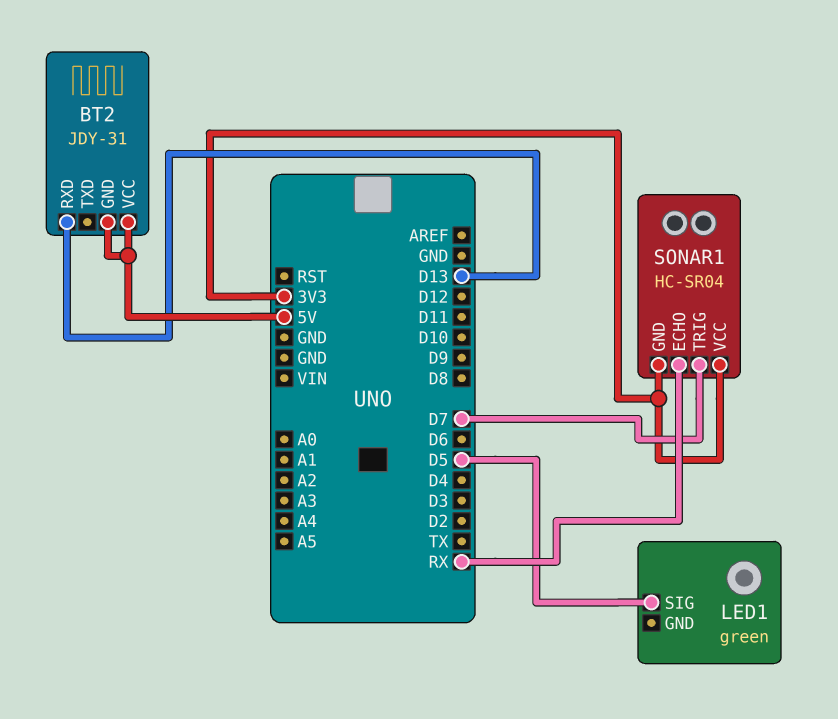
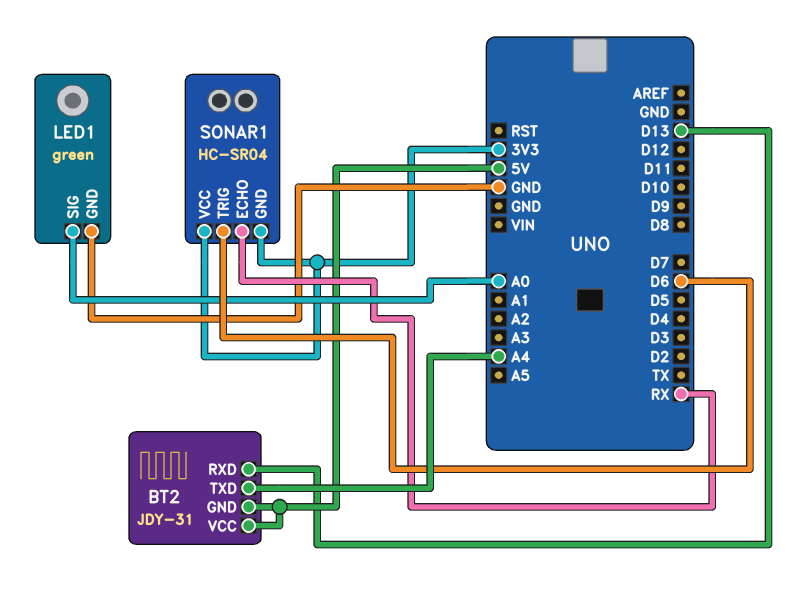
BT2 pin TXD: none -> A4
LED1 pin GND: none -> GND
LED1 pin SIG: D5 -> A0
SONAR1 pin TRIG: D7 -> D6

